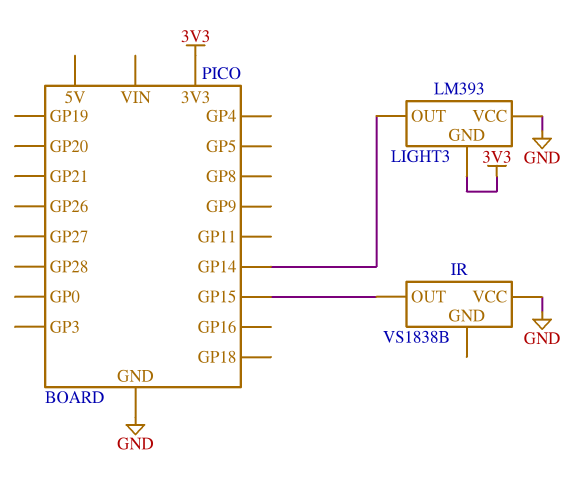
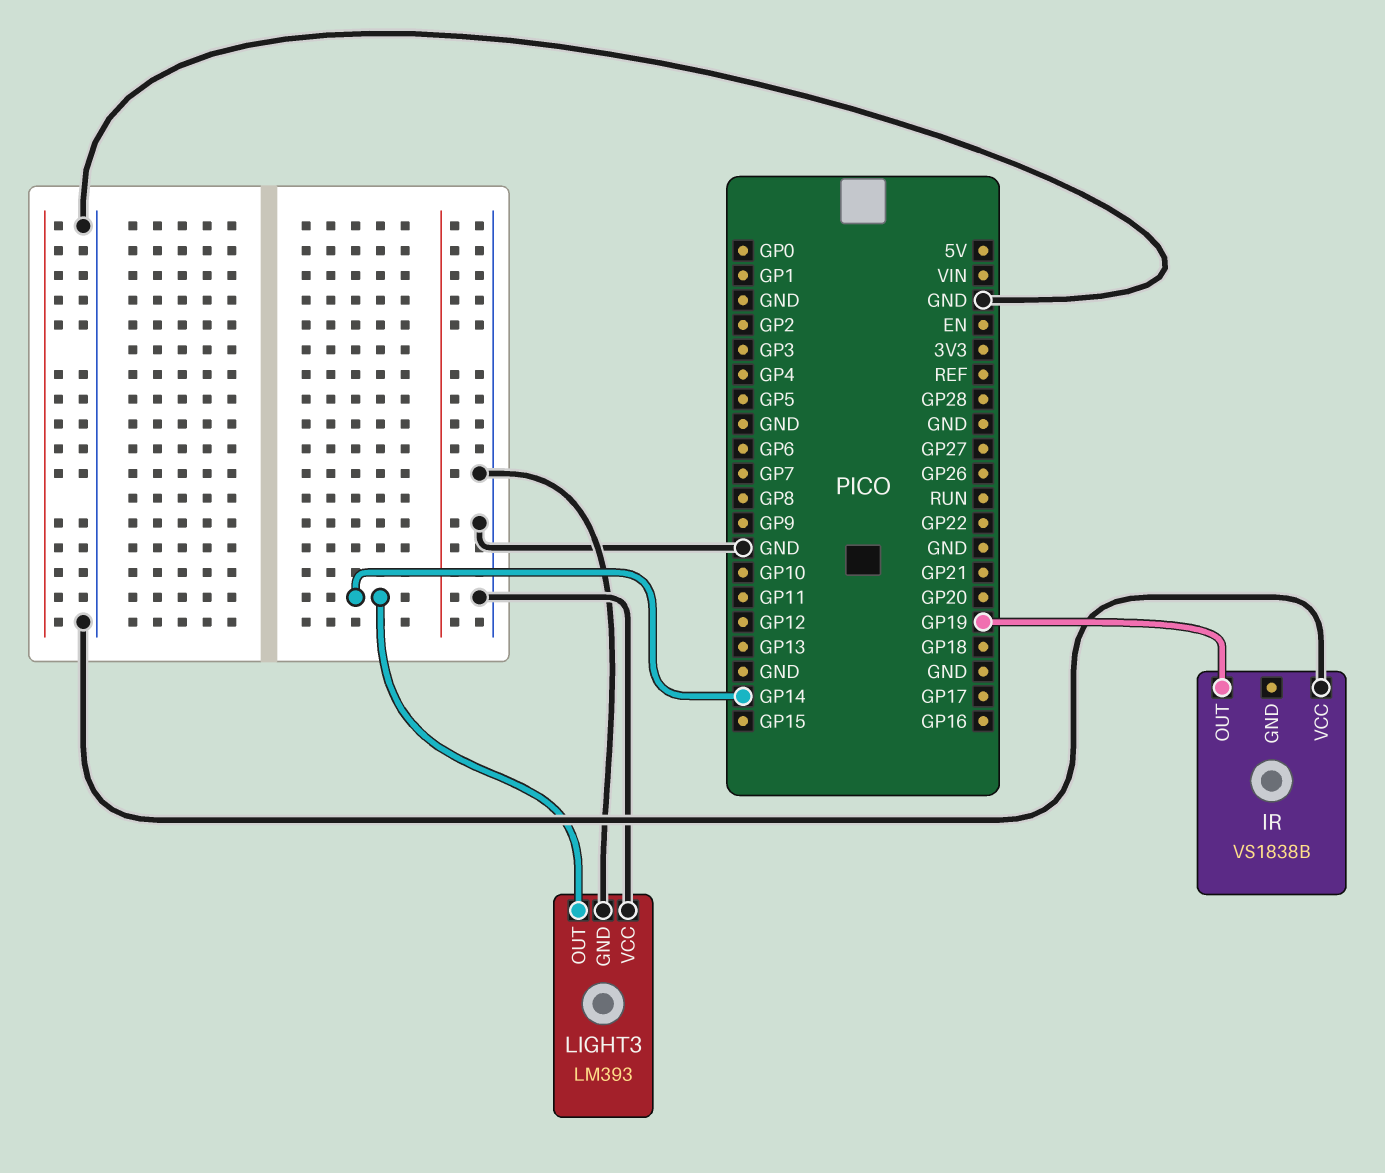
IR pin OUT: GP15 -> GP19
LIGHT3 pin GND: 3V3 -> GND

